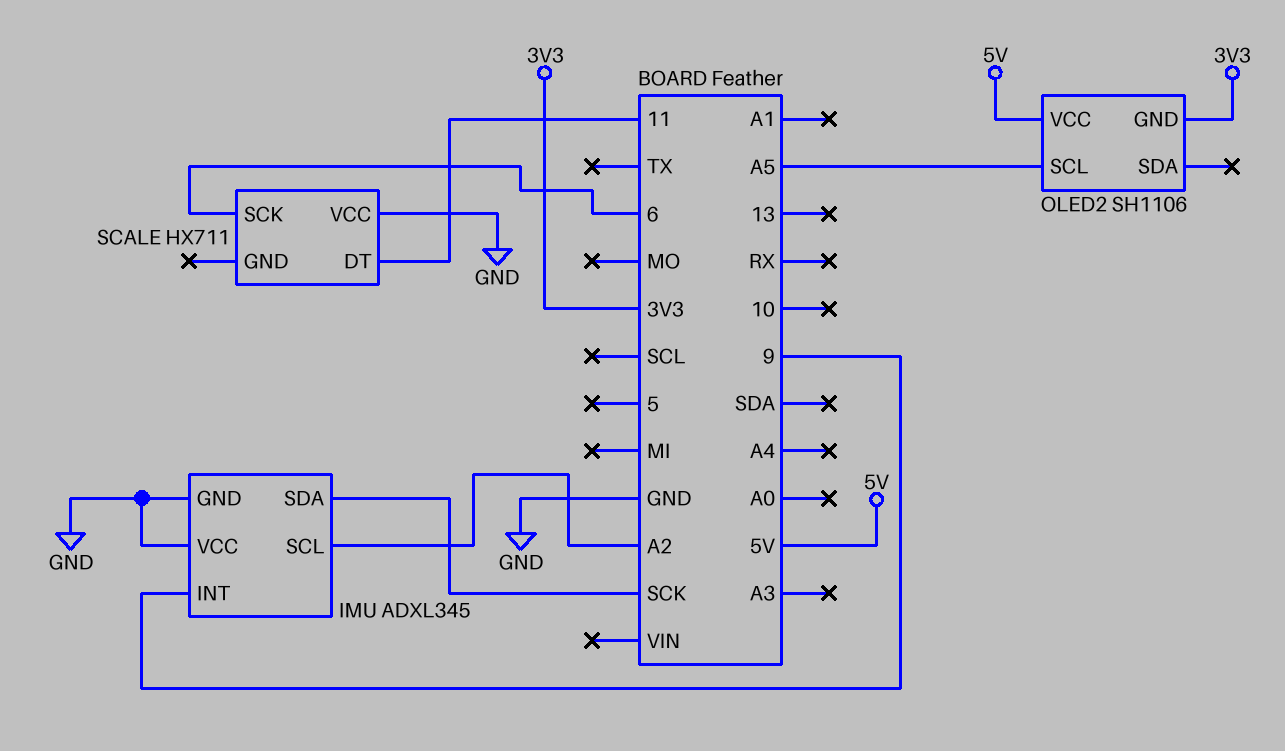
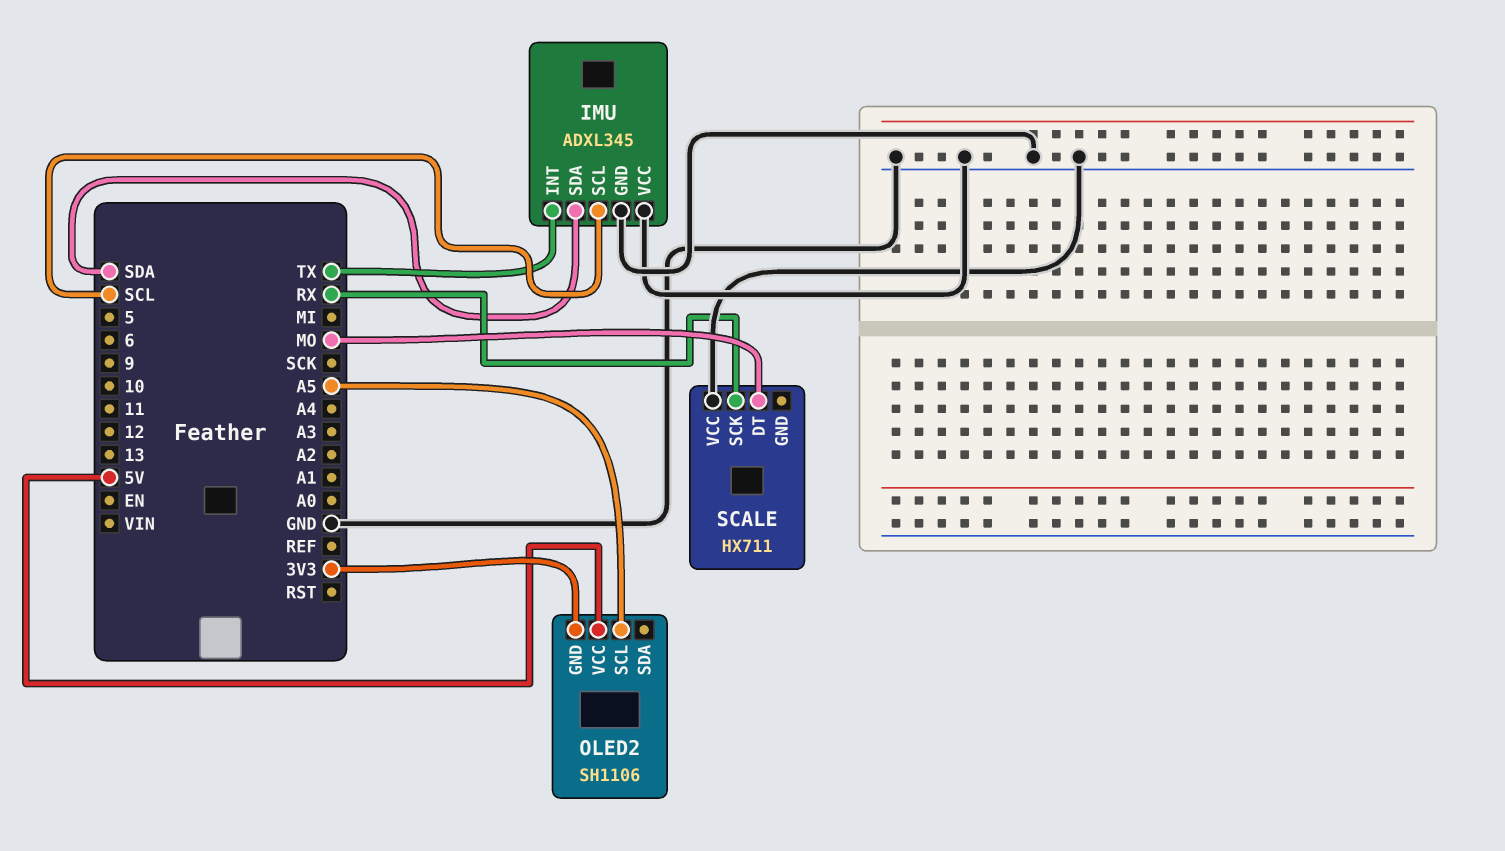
IMU pin INT: 9 -> TX
IMU pin SCL: A2 -> SCL
IMU pin SDA: SCK -> SDA
SCALE pin DT: 11 -> MO
SCALE pin SCK: 6 -> RX

